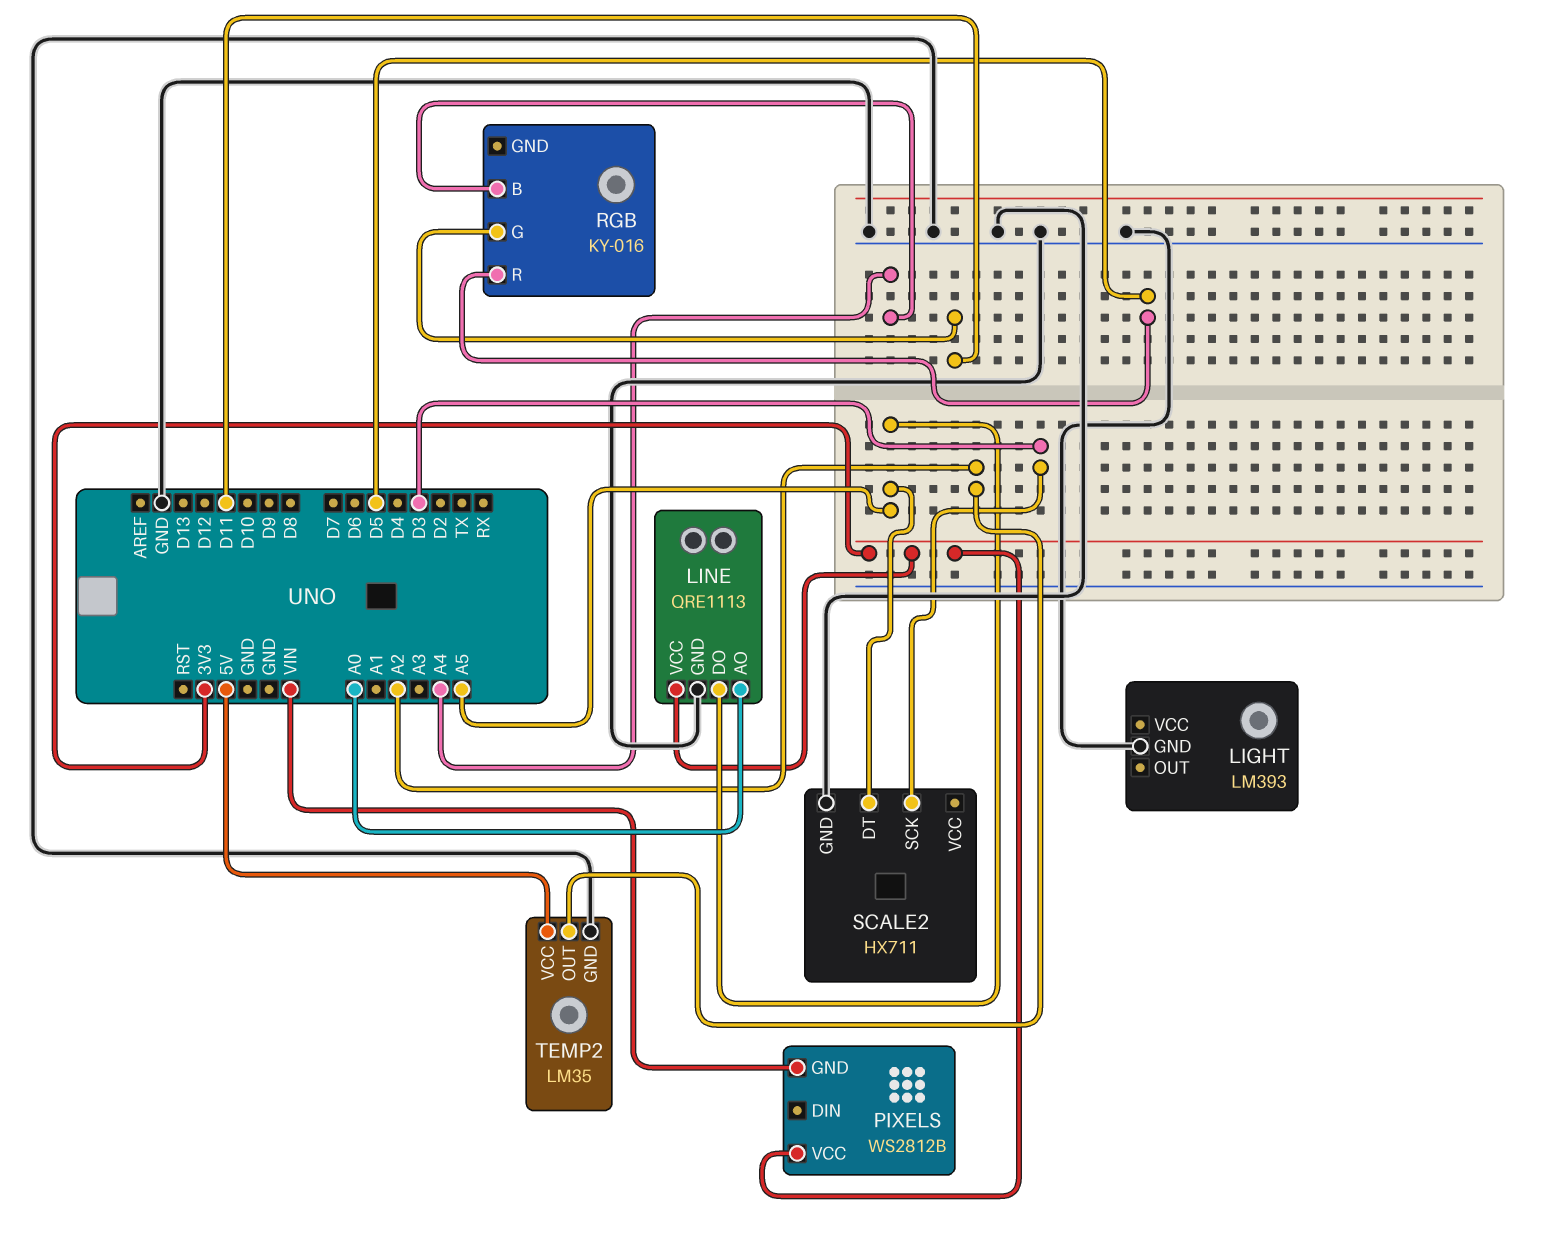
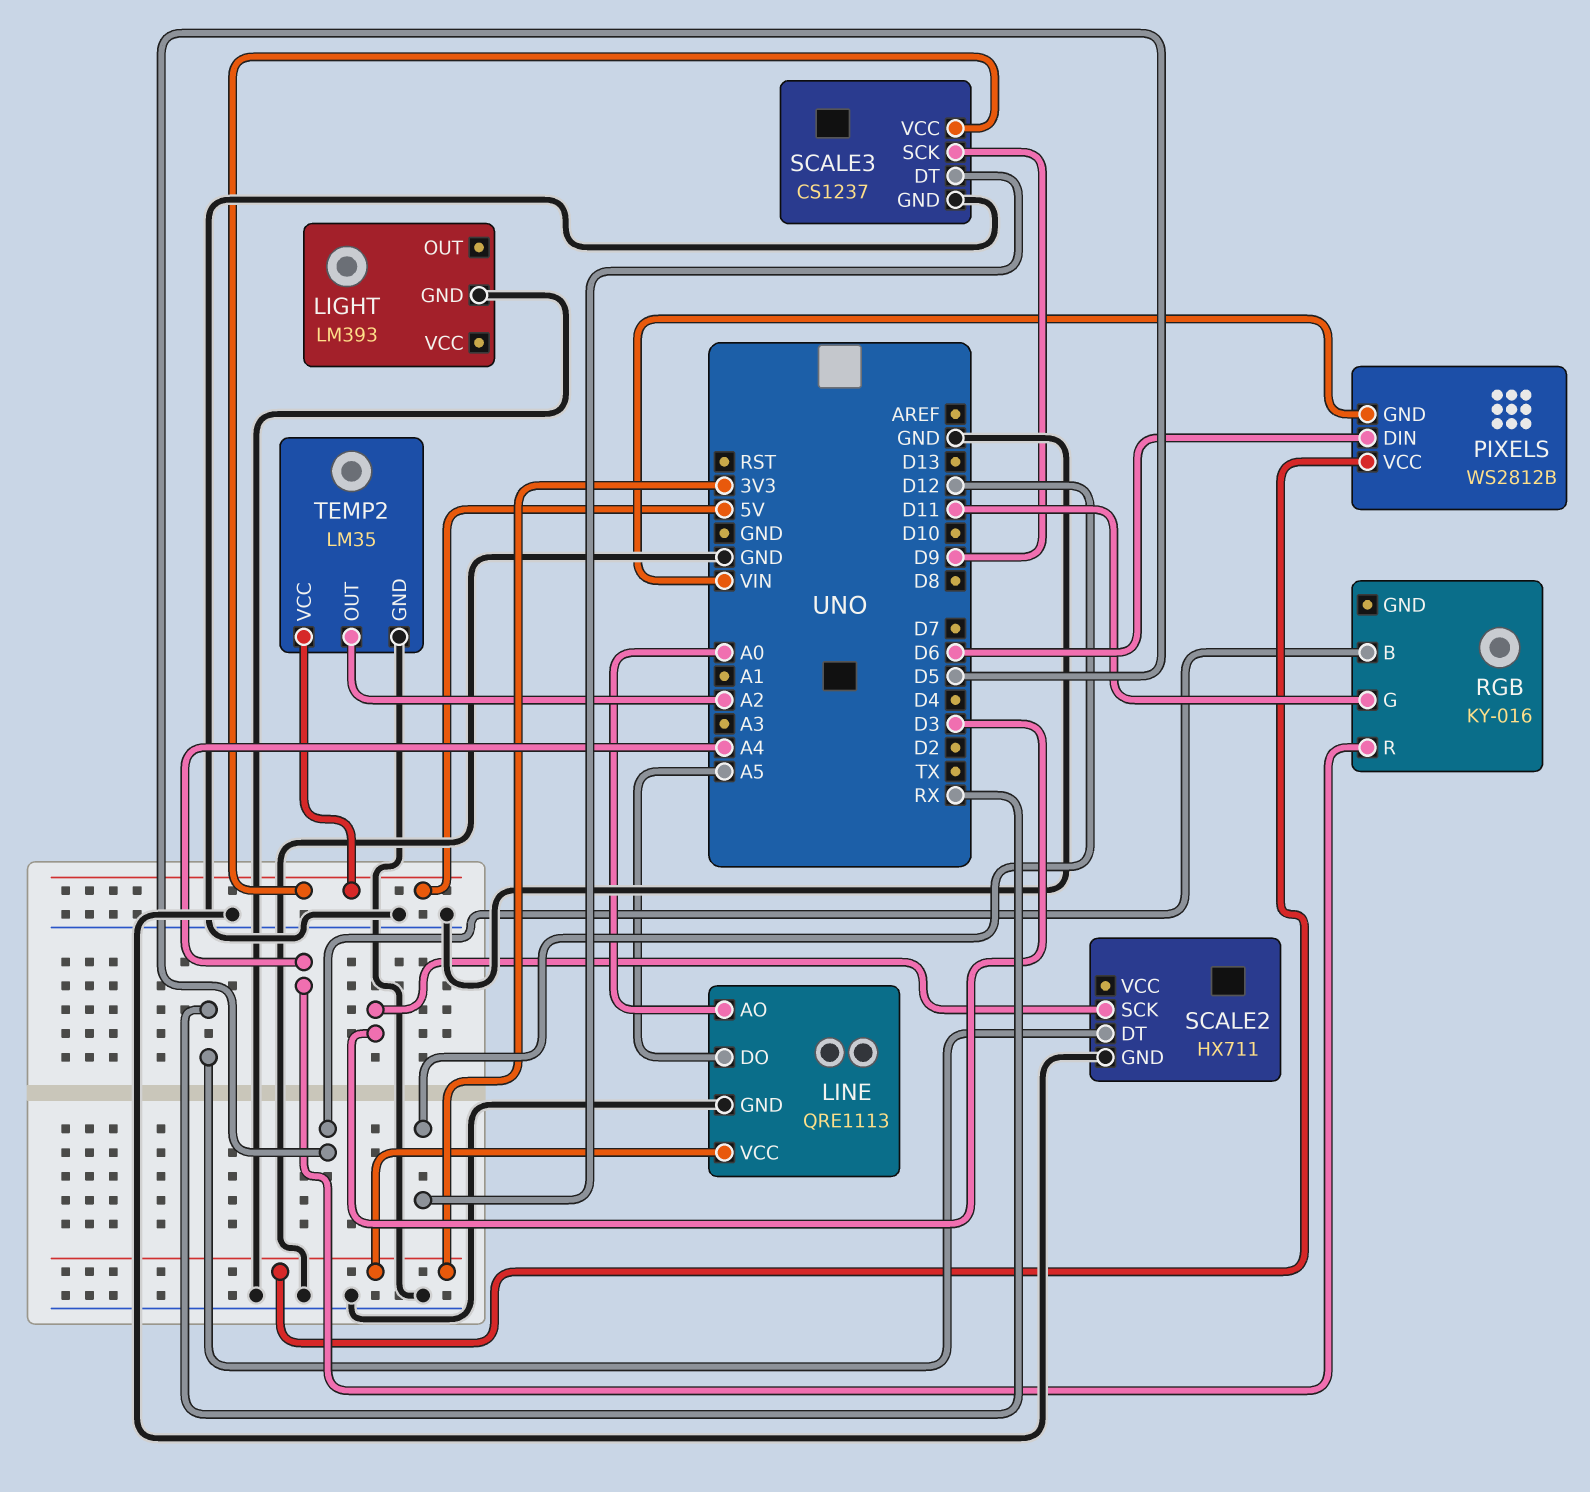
PIXELS pin DIN: none -> D6
RGB pin B: A4 -> D5
RGB pin R: D5 -> A4
SCALE2 pin DT: A5 -> RX
SCALE3: none -> CS1237
SCALE3 pin DT: none -> D12
SCALE3 pin GND: none -> GND
SCALE3 pin SCK: none -> D9
SCALE3 pin VCC: none -> 5V

